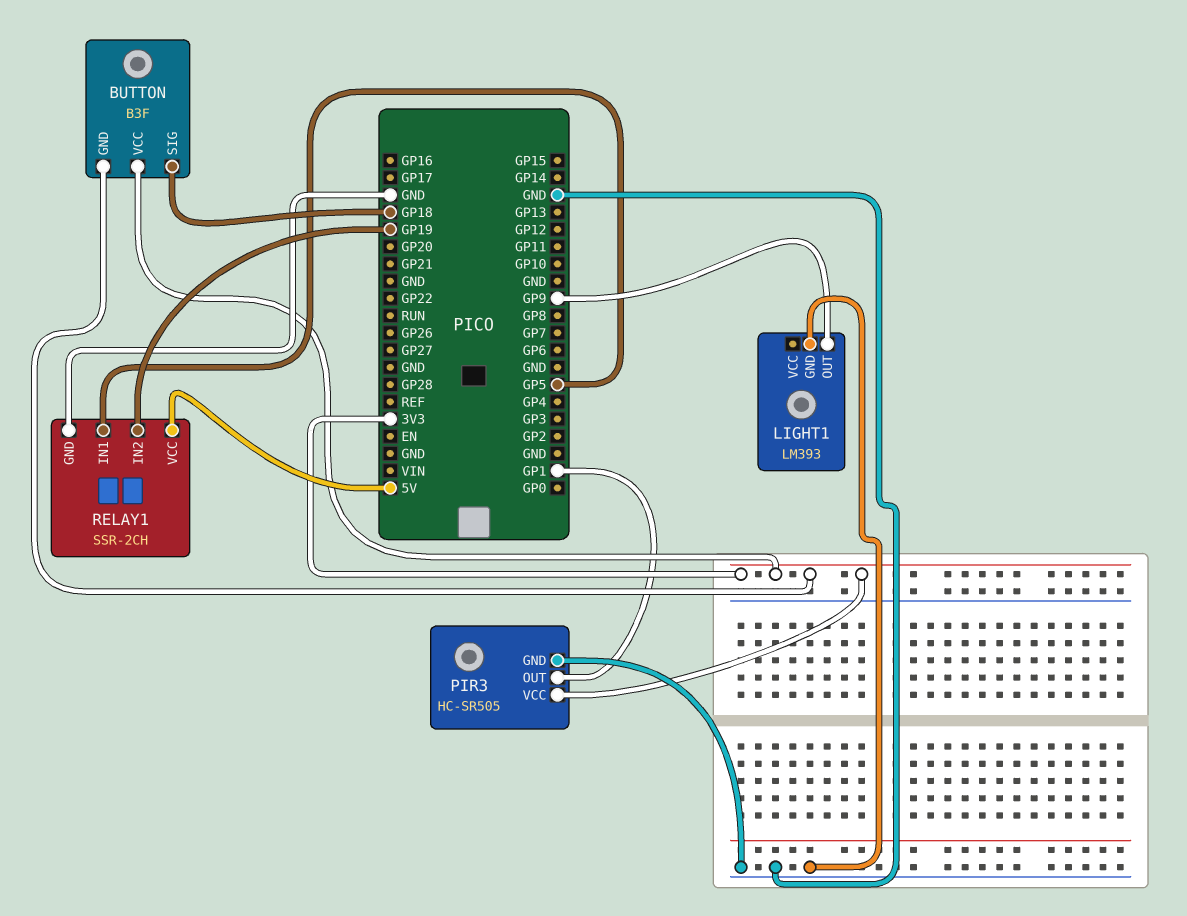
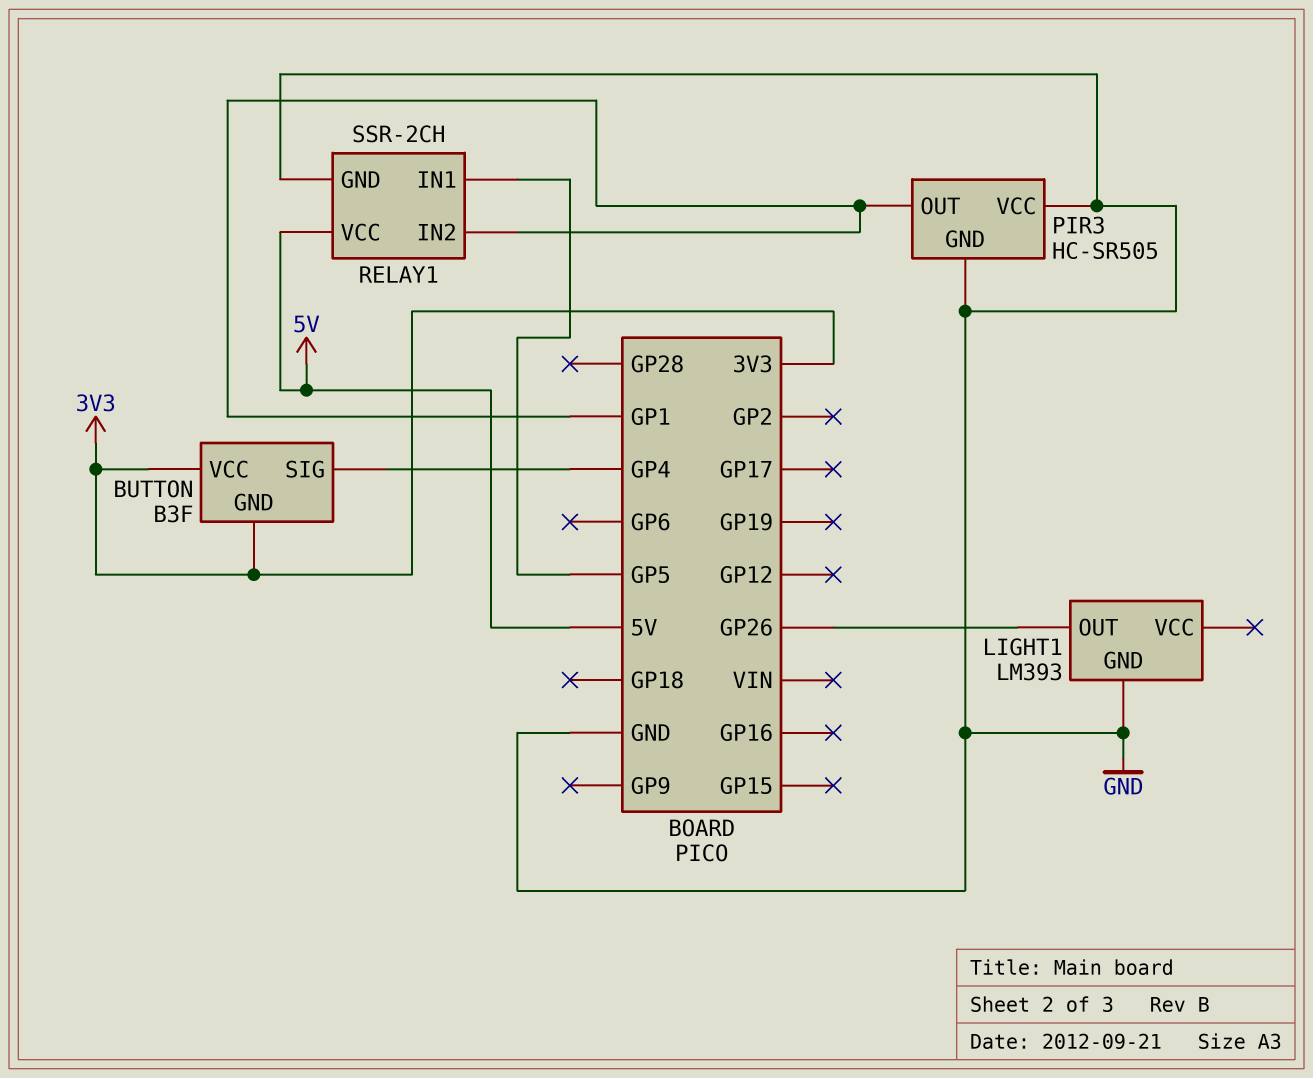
BUTTON pin SIG: GP18 -> GP4
LIGHT1 pin OUT: GP9 -> GP26
PIR3 pin VCC: 3V3 -> GND
RELAY1 pin IN2: GP19 -> GP1

